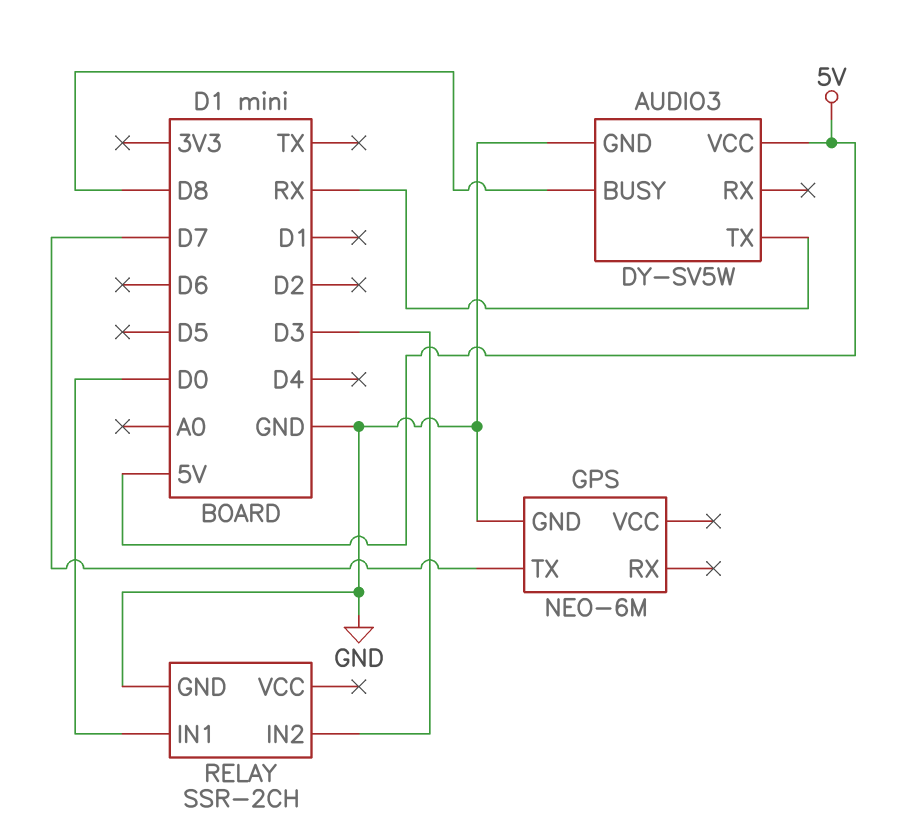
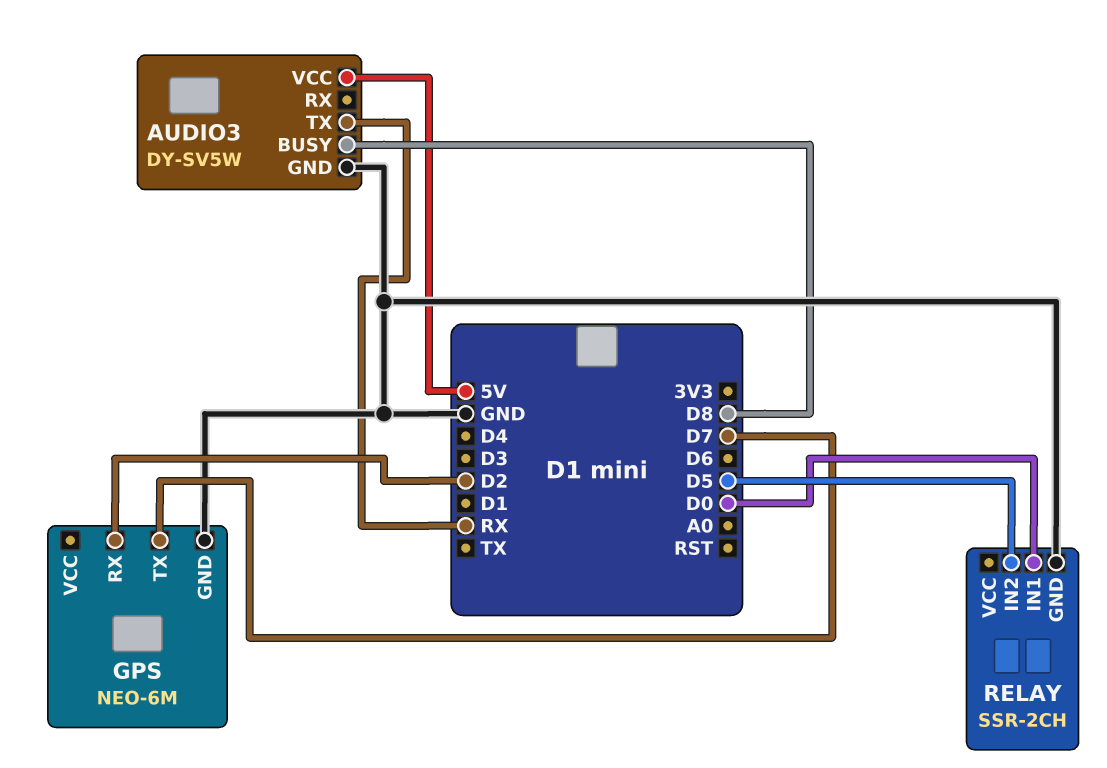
GPS pin RX: none -> D2
RELAY pin IN2: D3 -> D5

